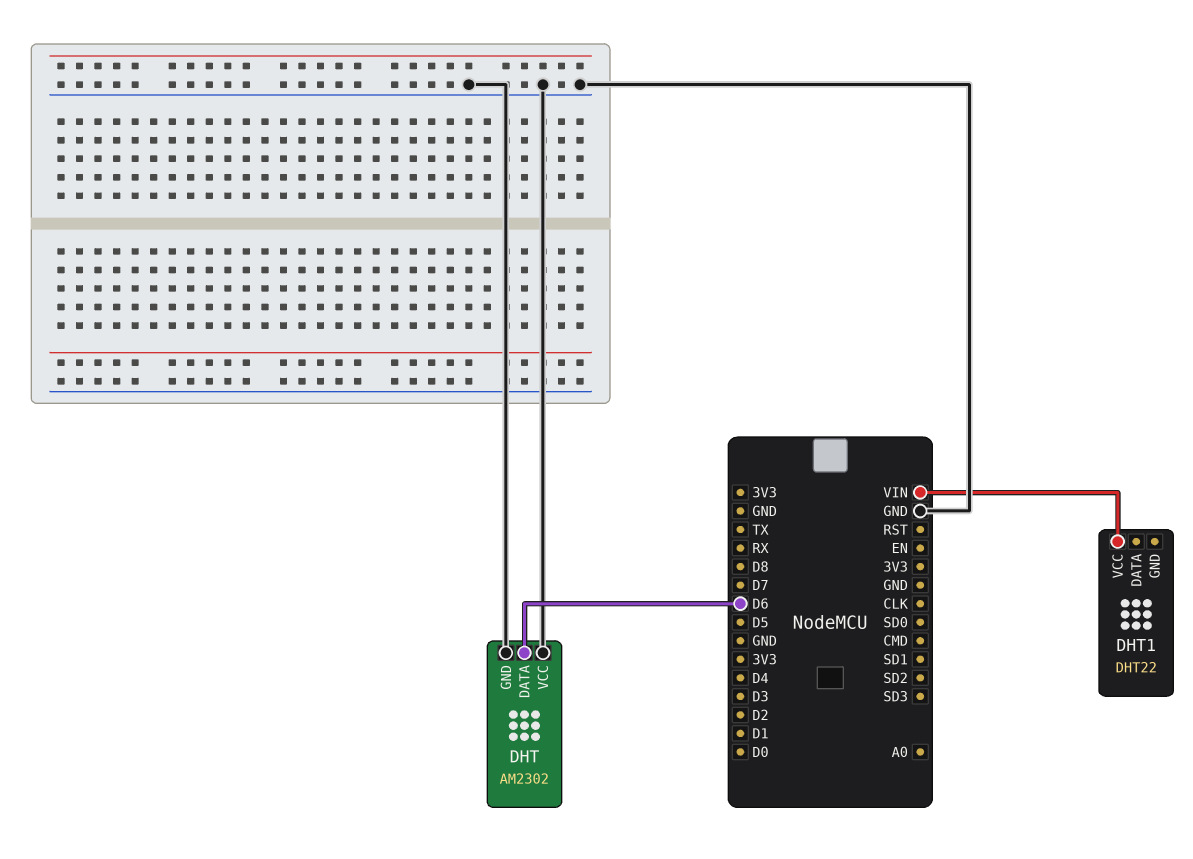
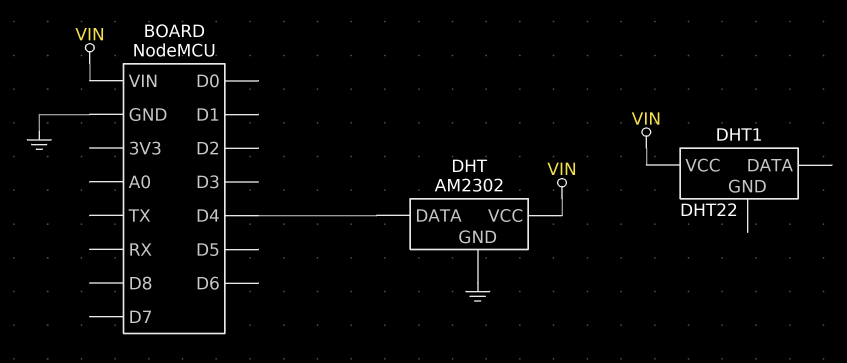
DHT pin DATA: D6 -> D4
DHT pin VCC: GND -> VIN

